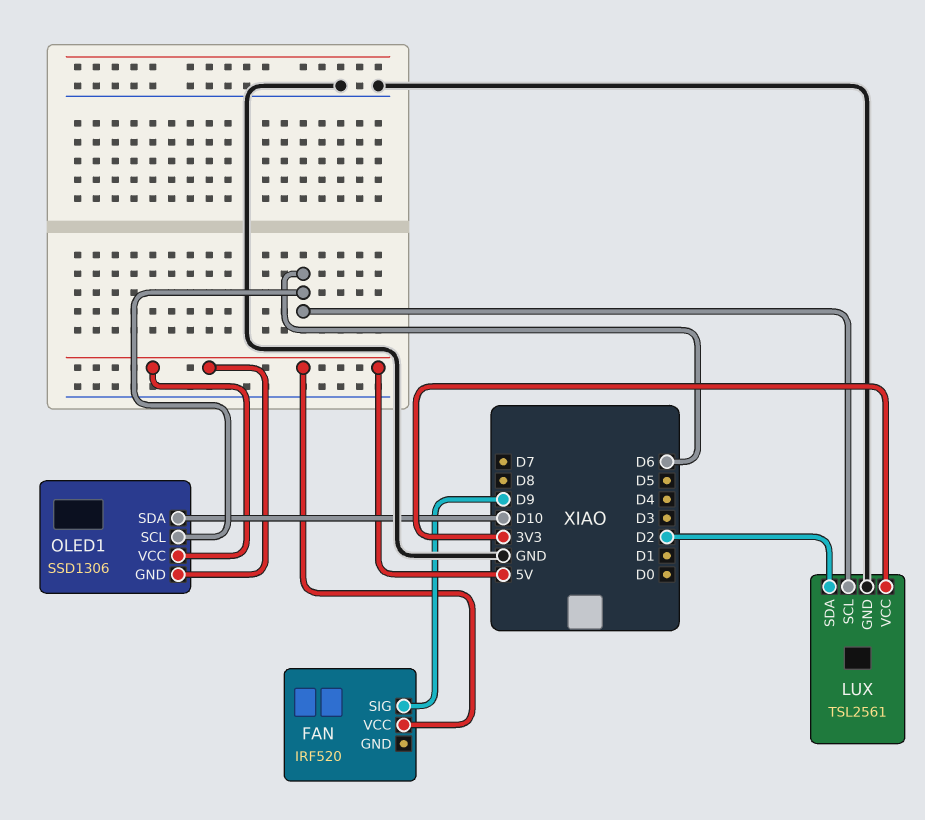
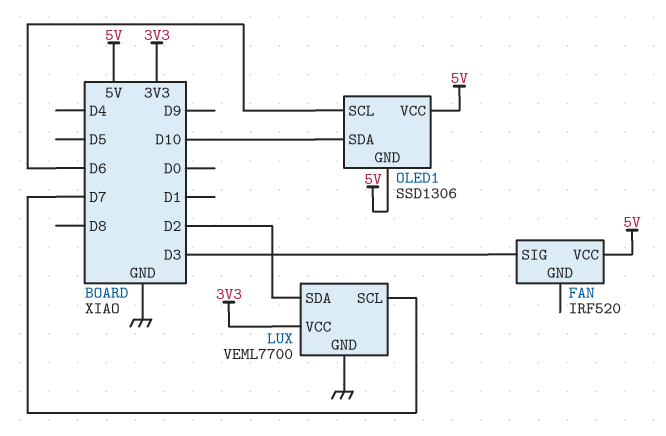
FAN pin SIG: D9 -> D3
LUX: TSL2561 -> VEML7700
LUX pin SCL: D6 -> D7

